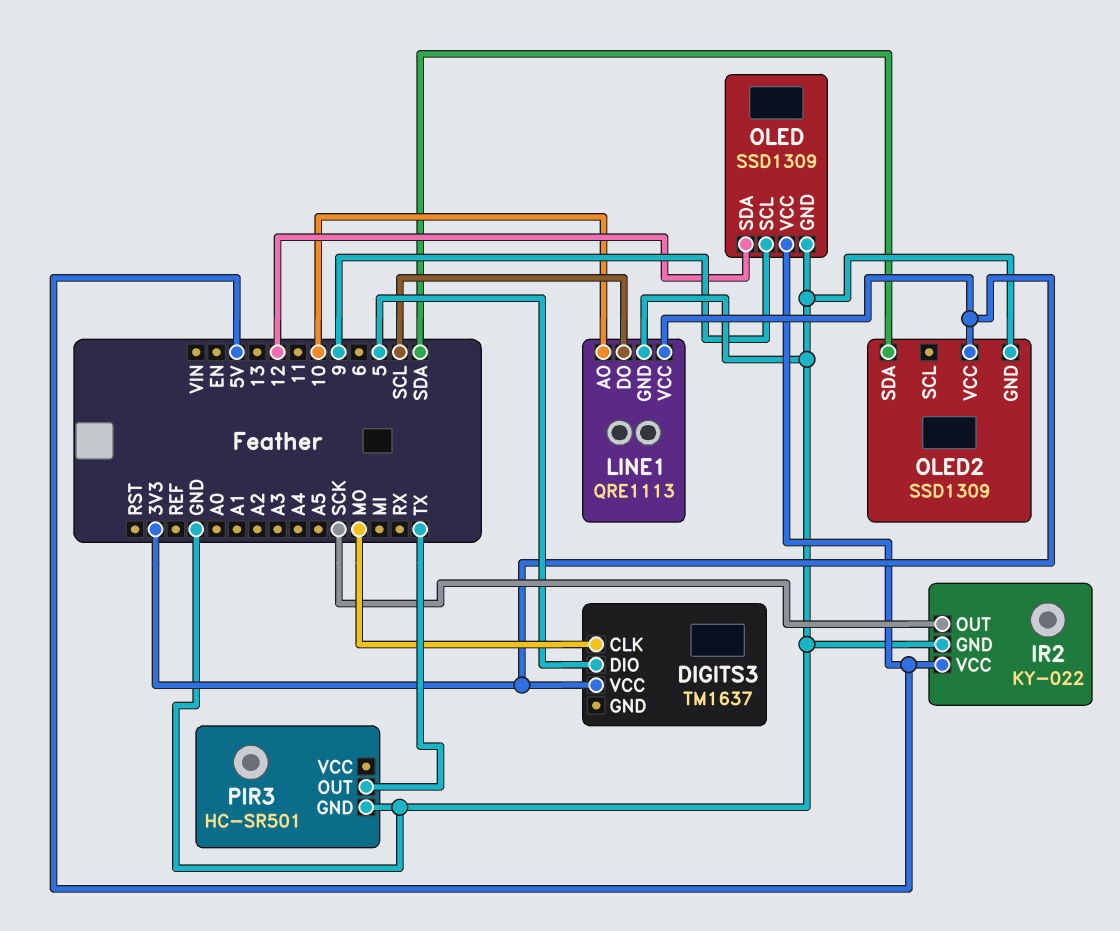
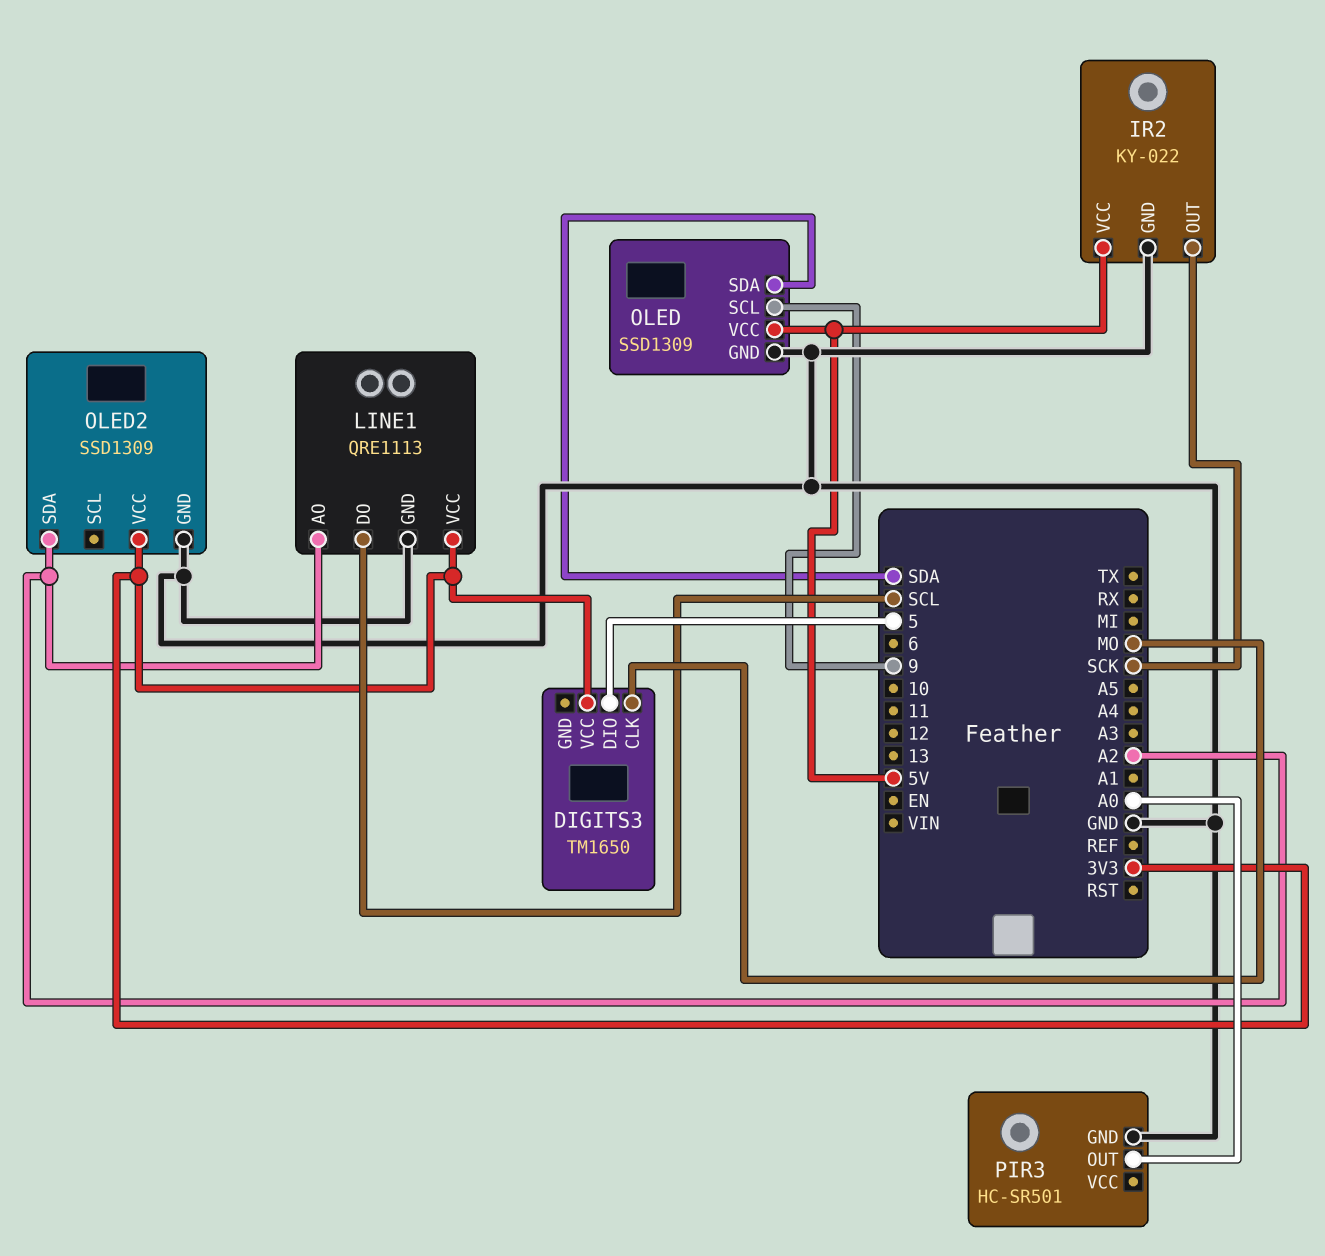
DIGITS3: TM1637 -> TM1650
LINE1 pin AO: 10 -> A2
OLED pin SDA: 12 -> SDA
OLED2 pin SDA: SDA -> A2
PIR3 pin OUT: TX -> A0

